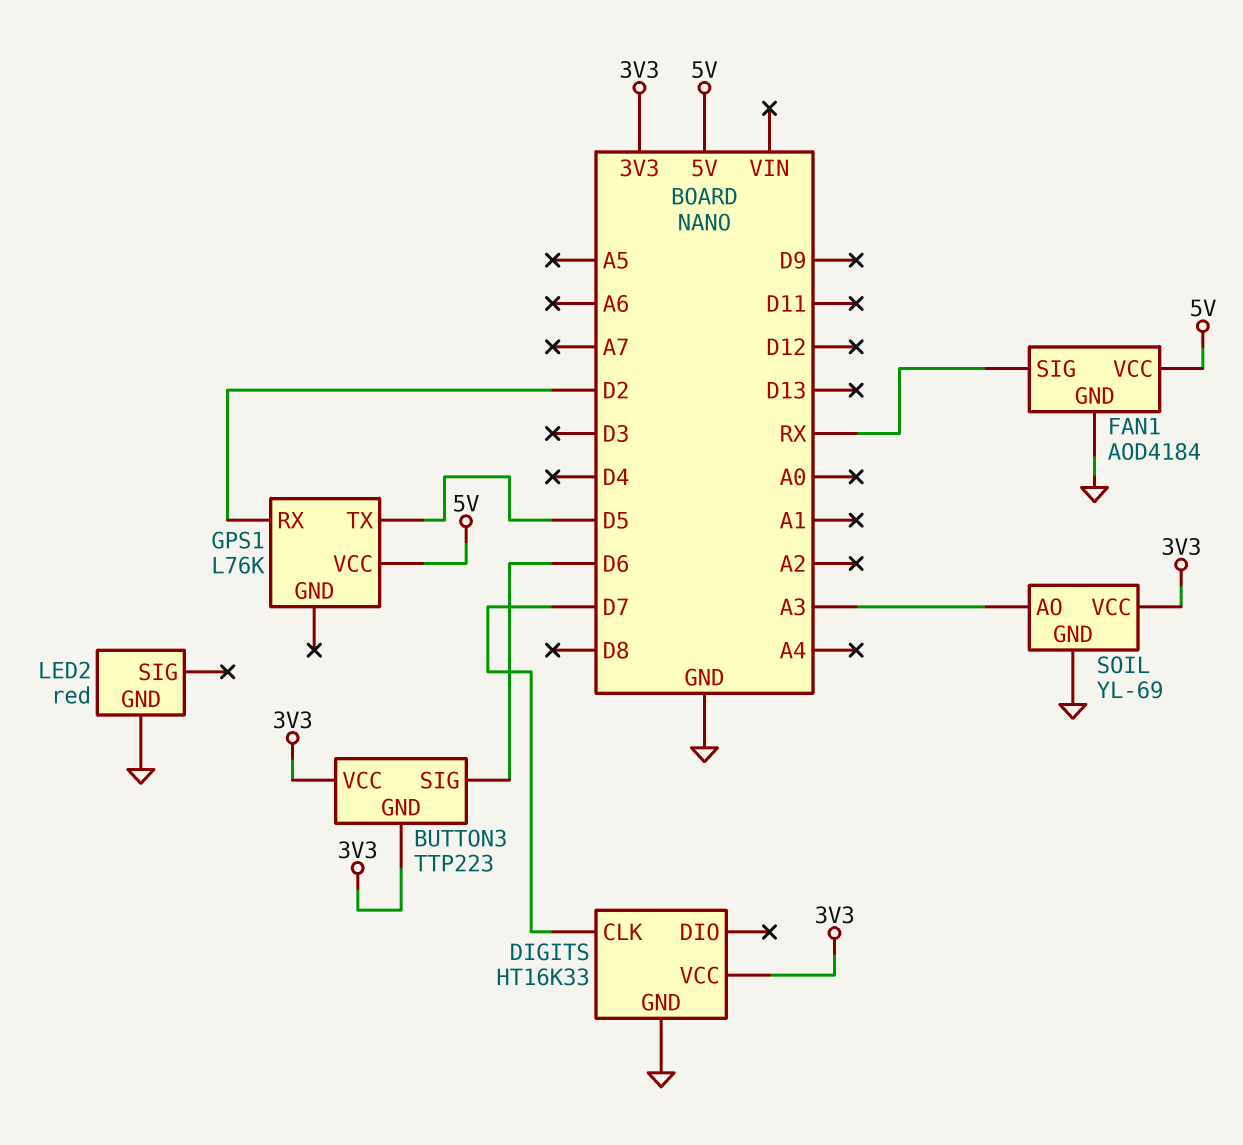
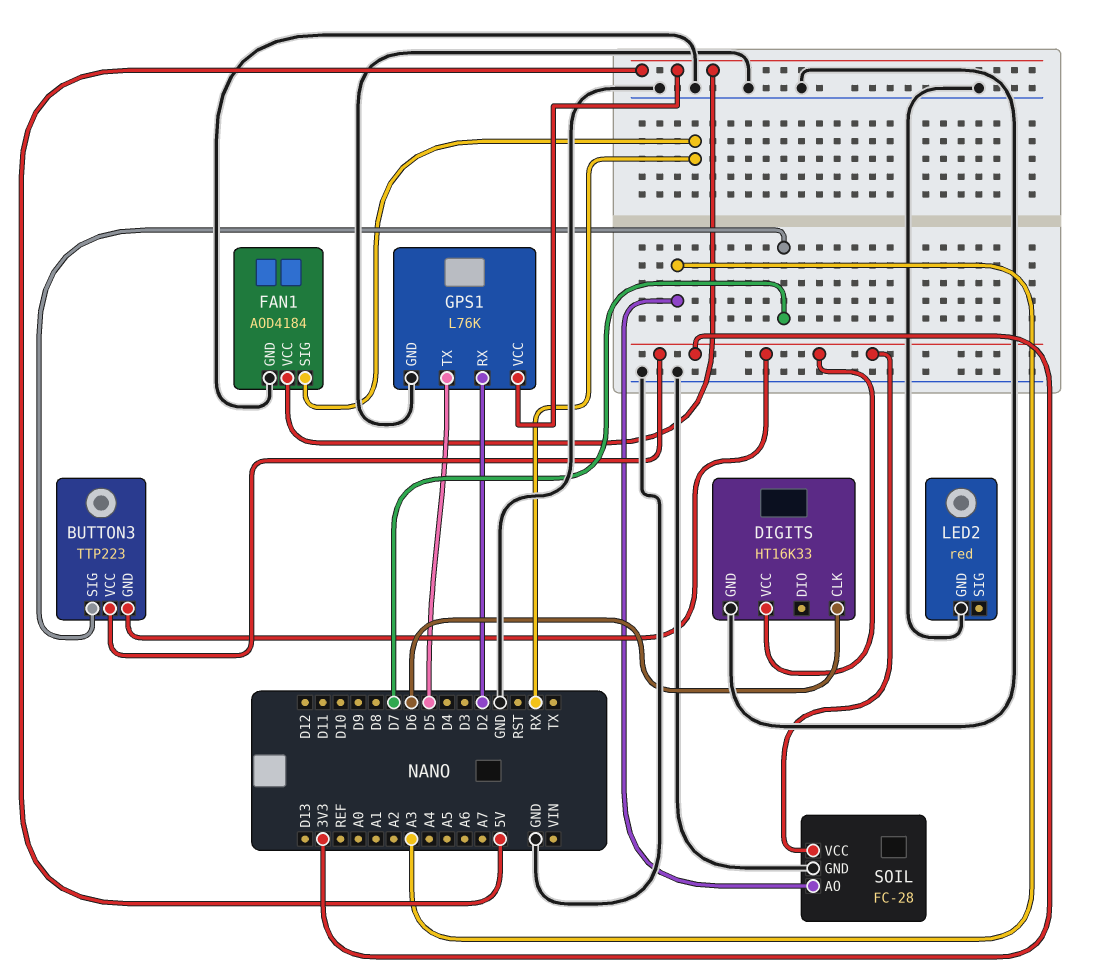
BUTTON3 pin SIG: D6 -> D7
DIGITS pin CLK: D7 -> D6
GPS1 pin GND: none -> GND
SOIL: YL-69 -> FC-28

